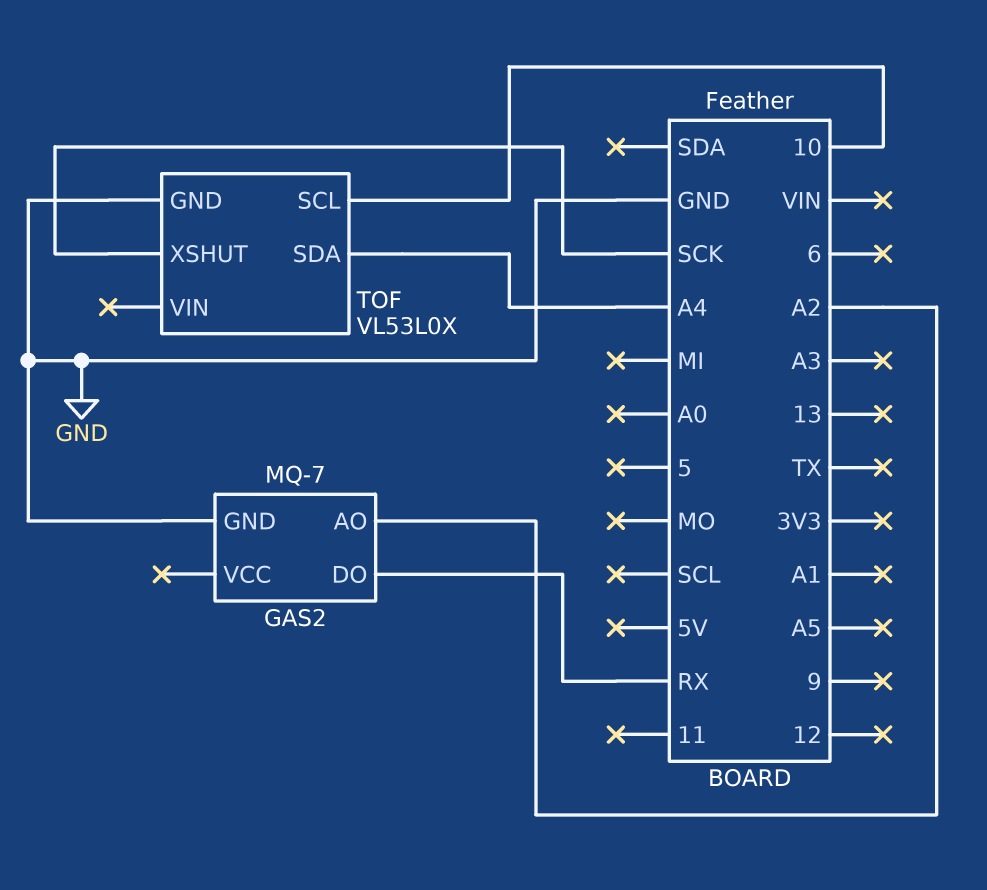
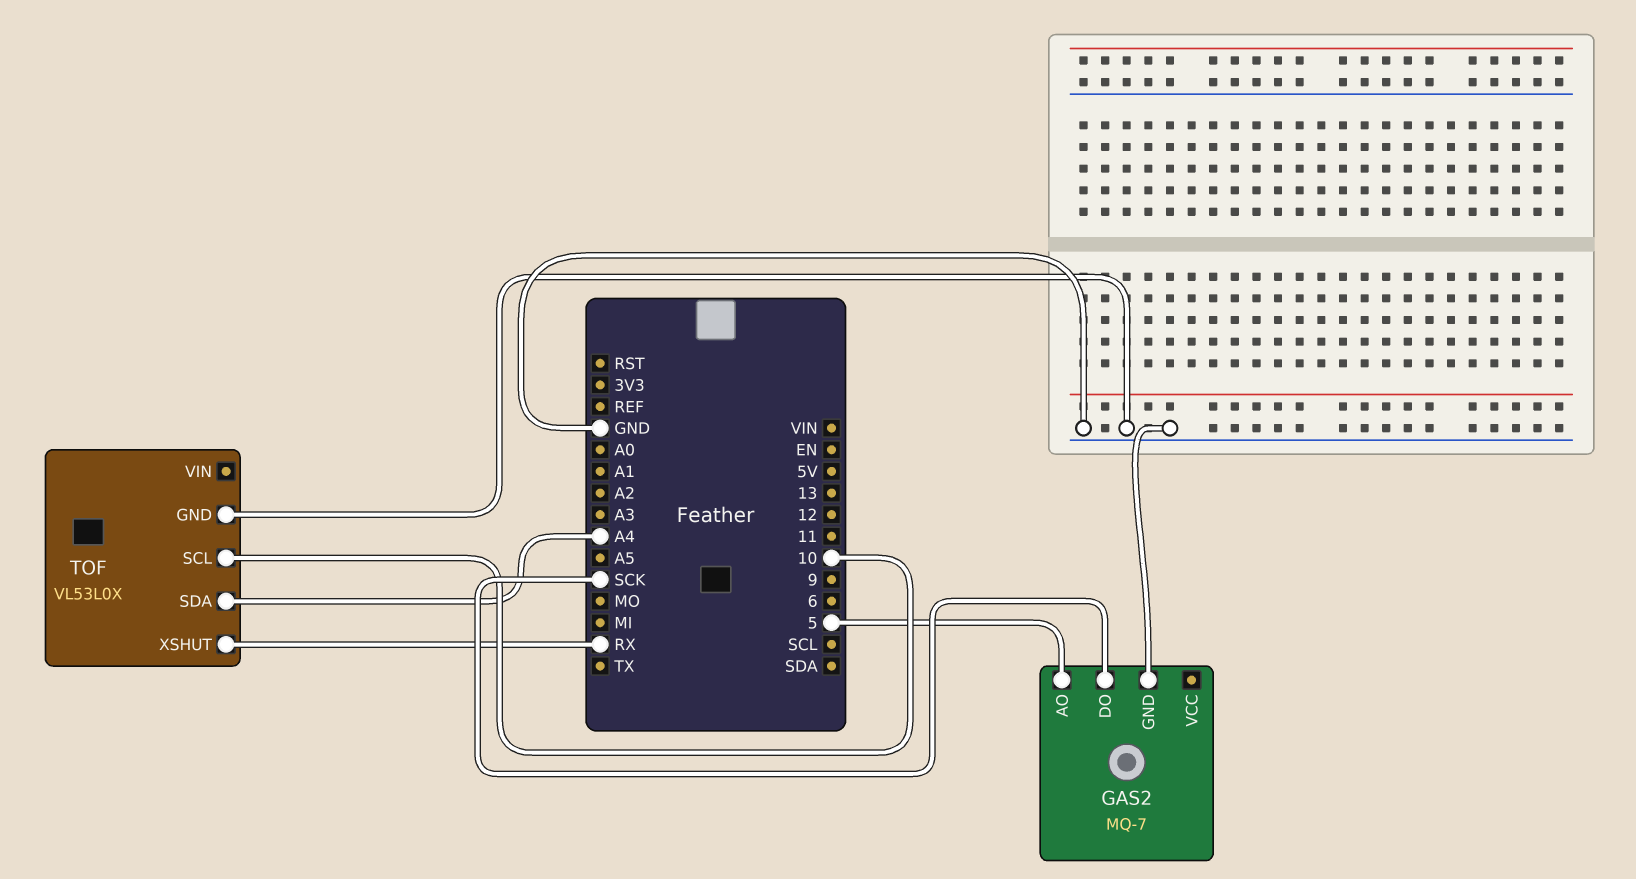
GAS2 pin AO: A2 -> 5
GAS2 pin DO: RX -> SCK
TOF pin XSHUT: SCK -> RX

